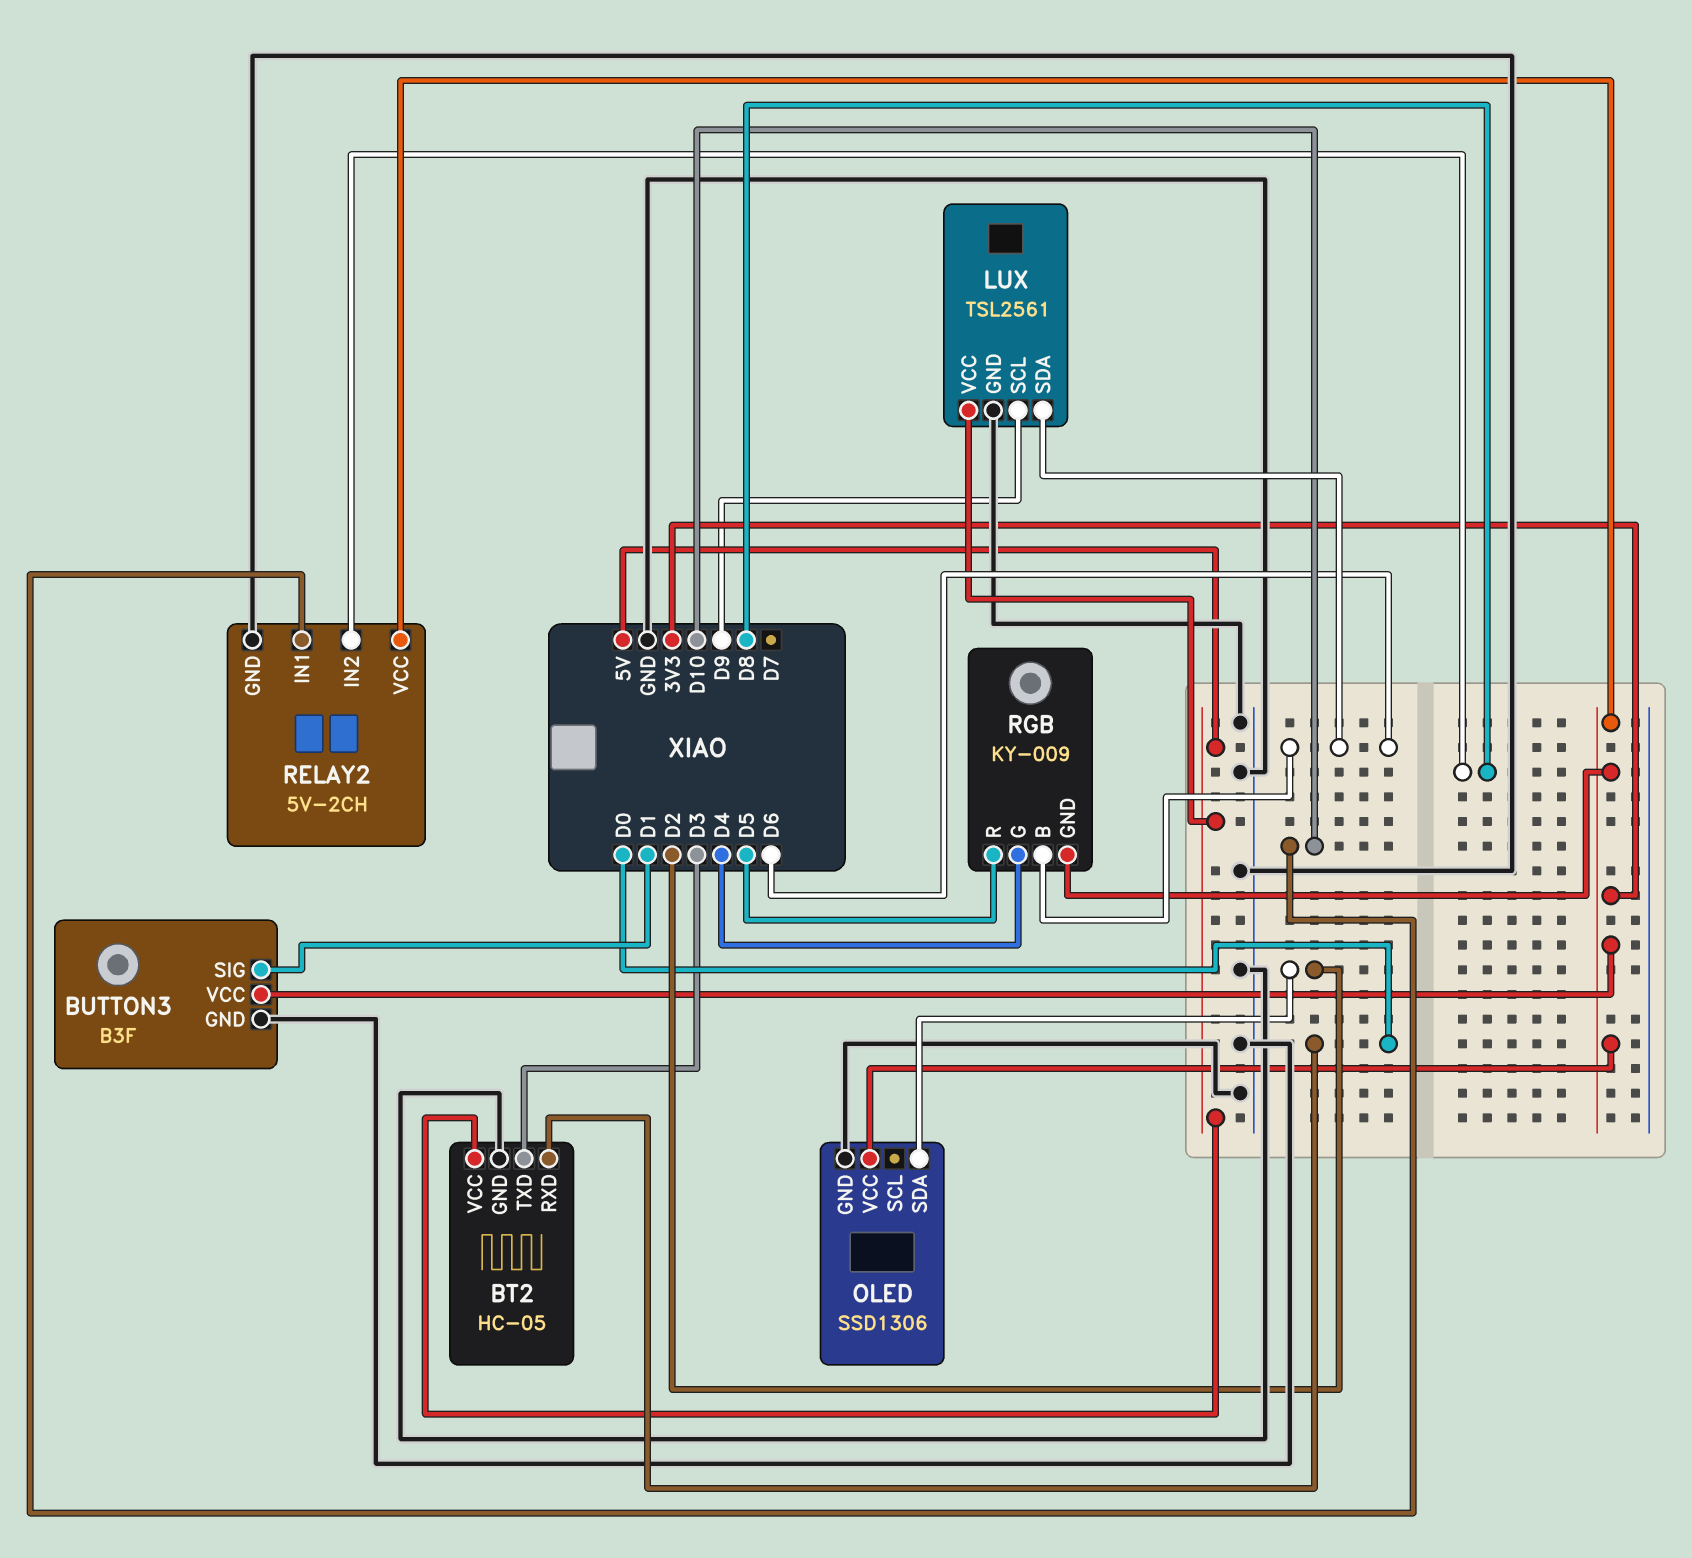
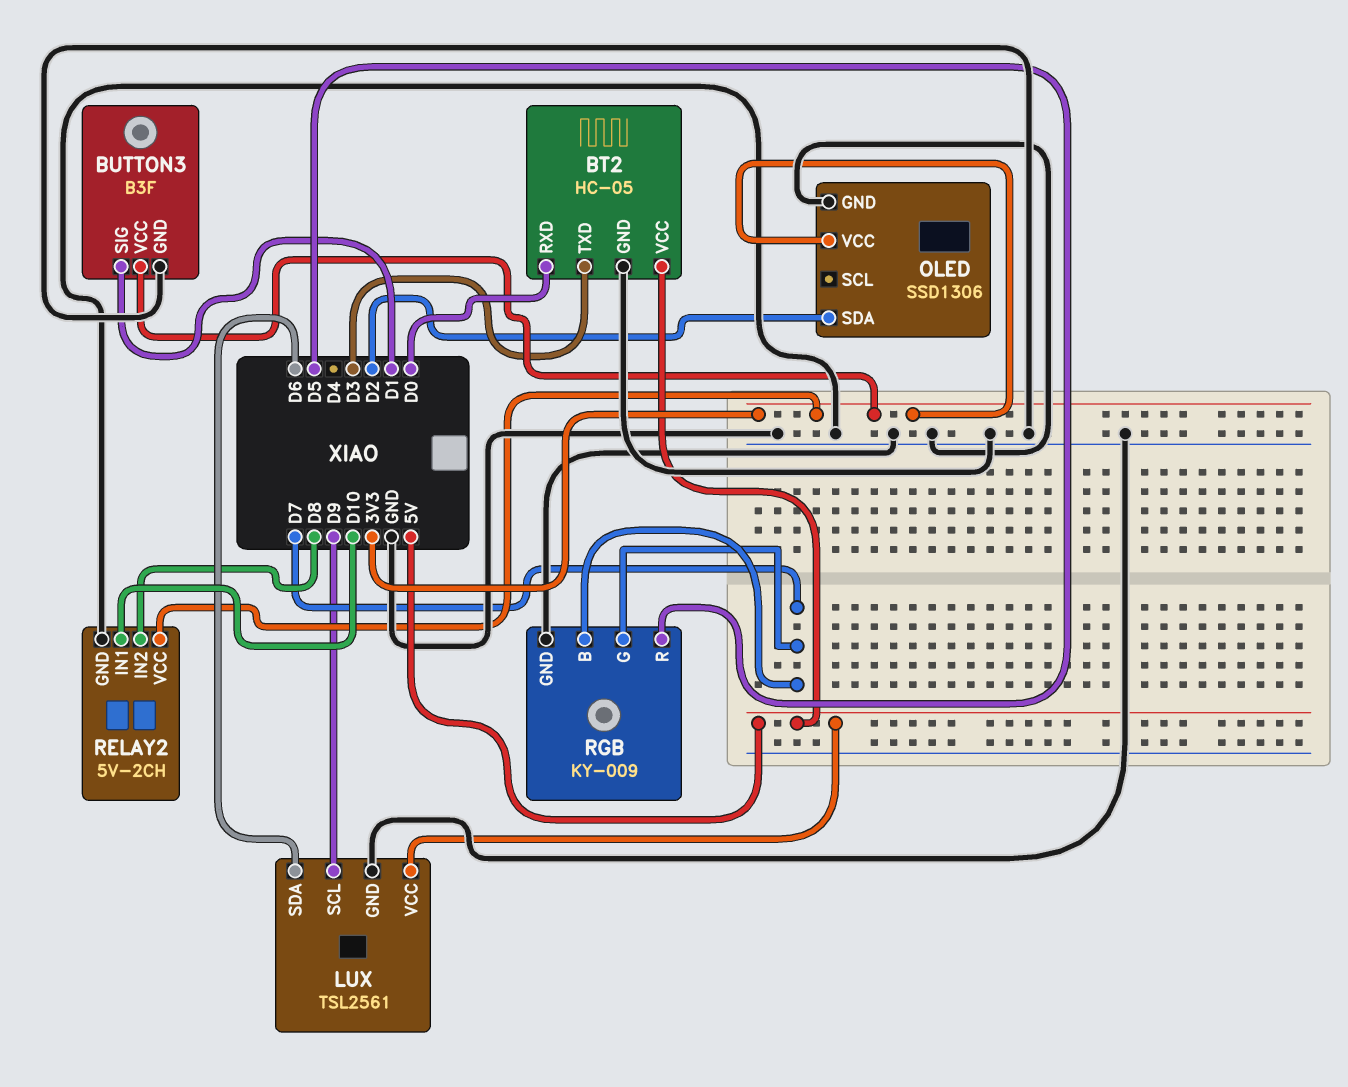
RGB pin B: D6 -> D7
RGB pin G: D4 -> D7
RGB pin GND: 3V3 -> GND

